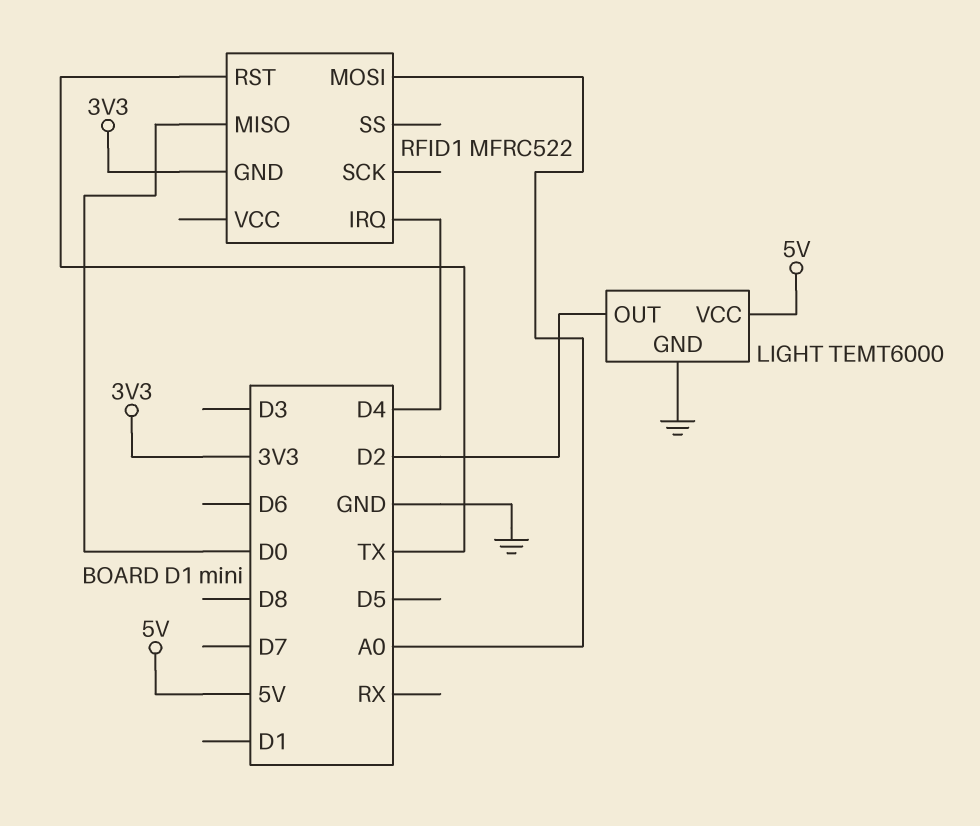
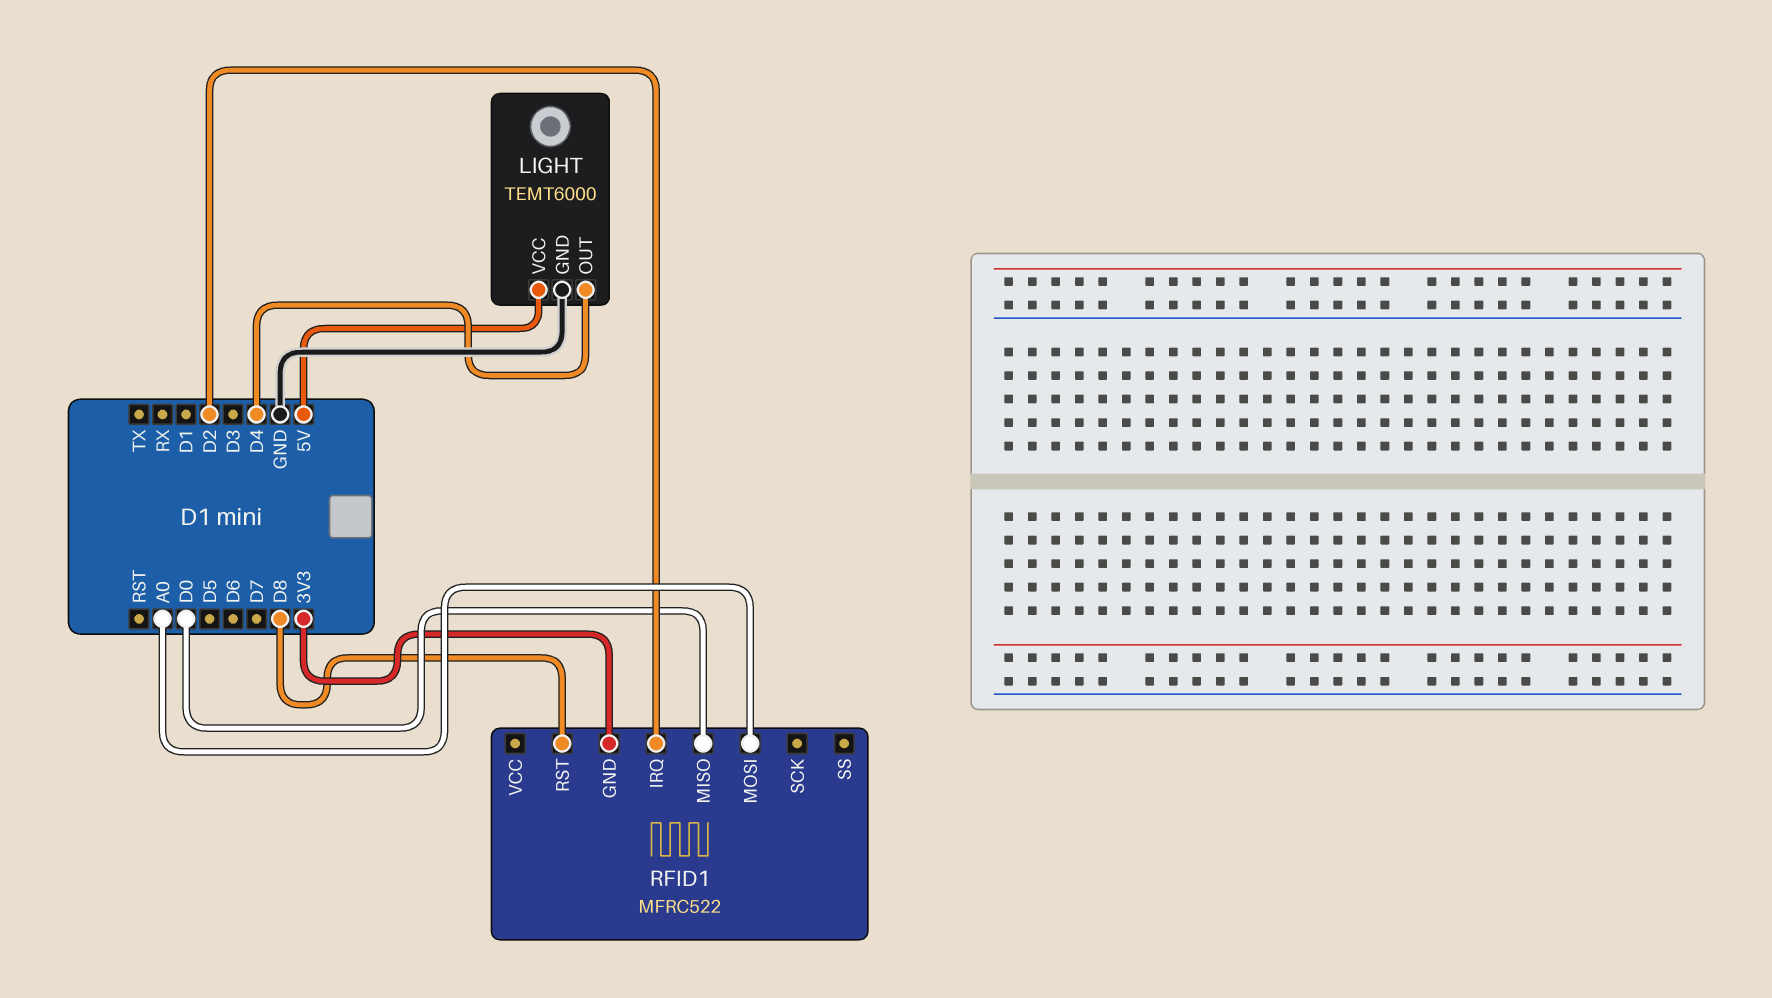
LIGHT pin OUT: D2 -> D4
RFID1 pin IRQ: D4 -> D2
RFID1 pin RST: TX -> D8

